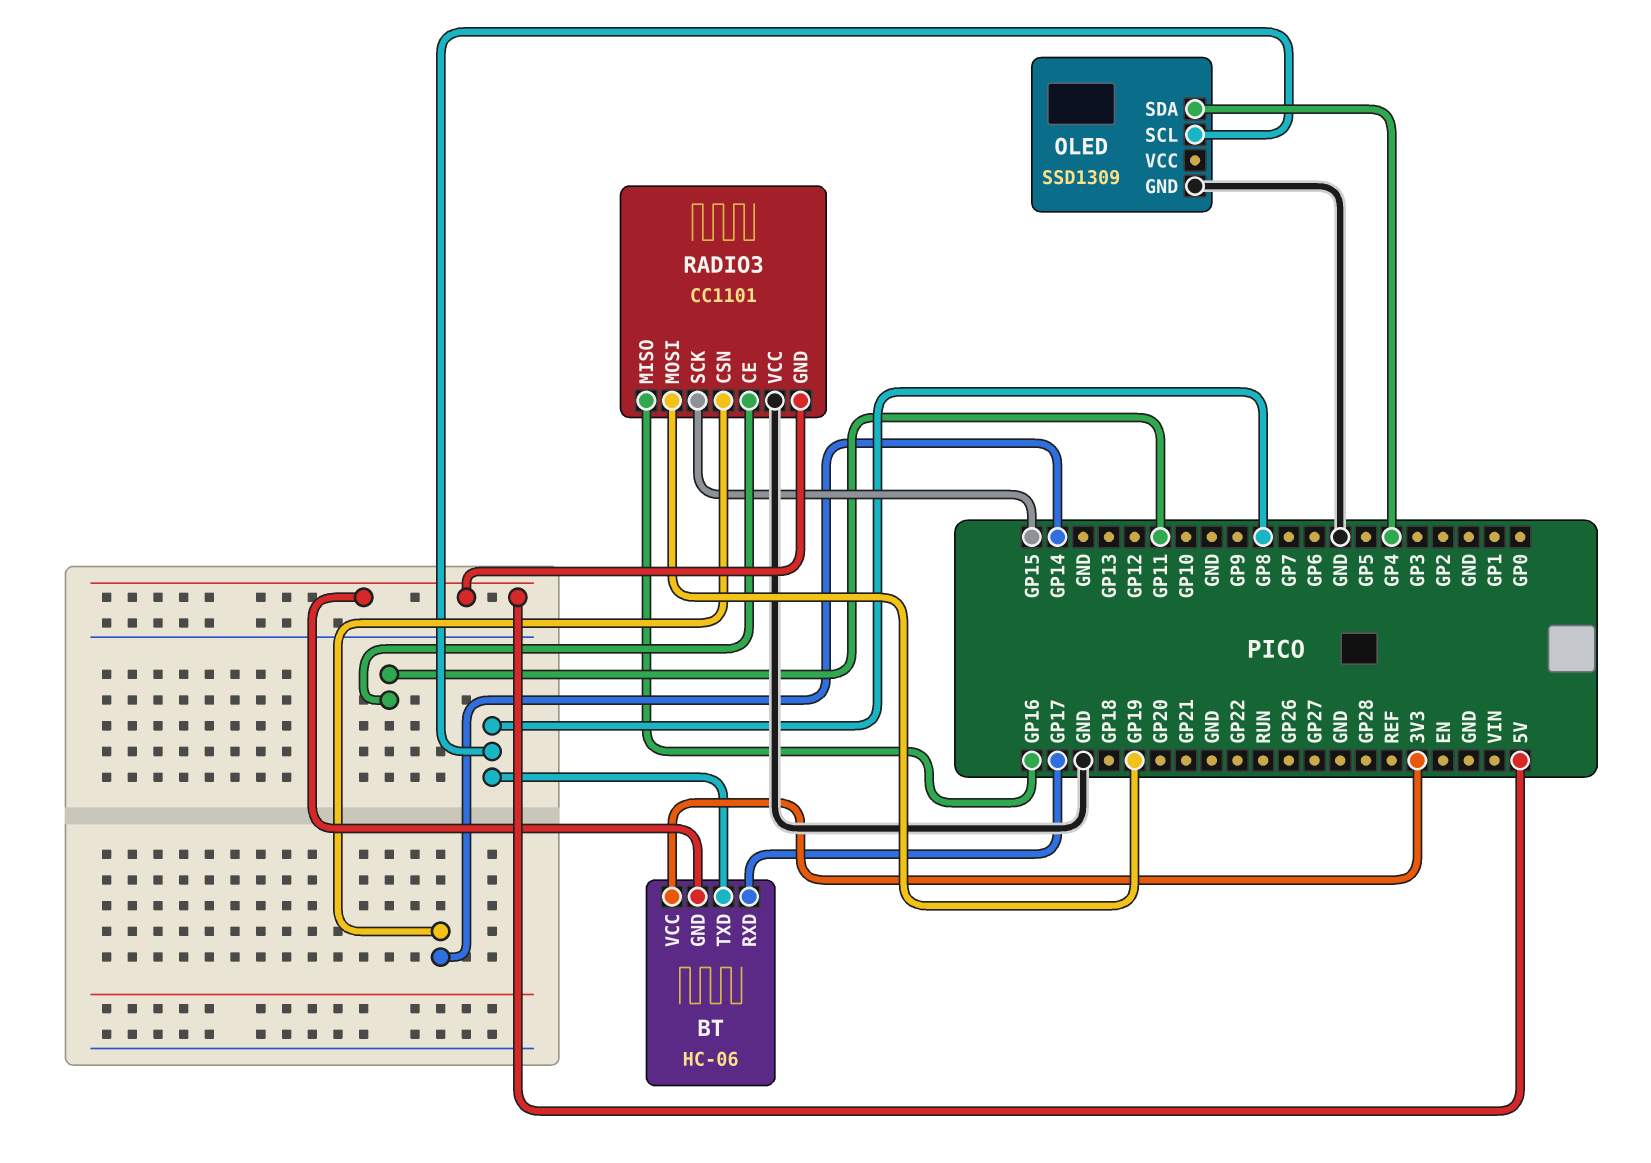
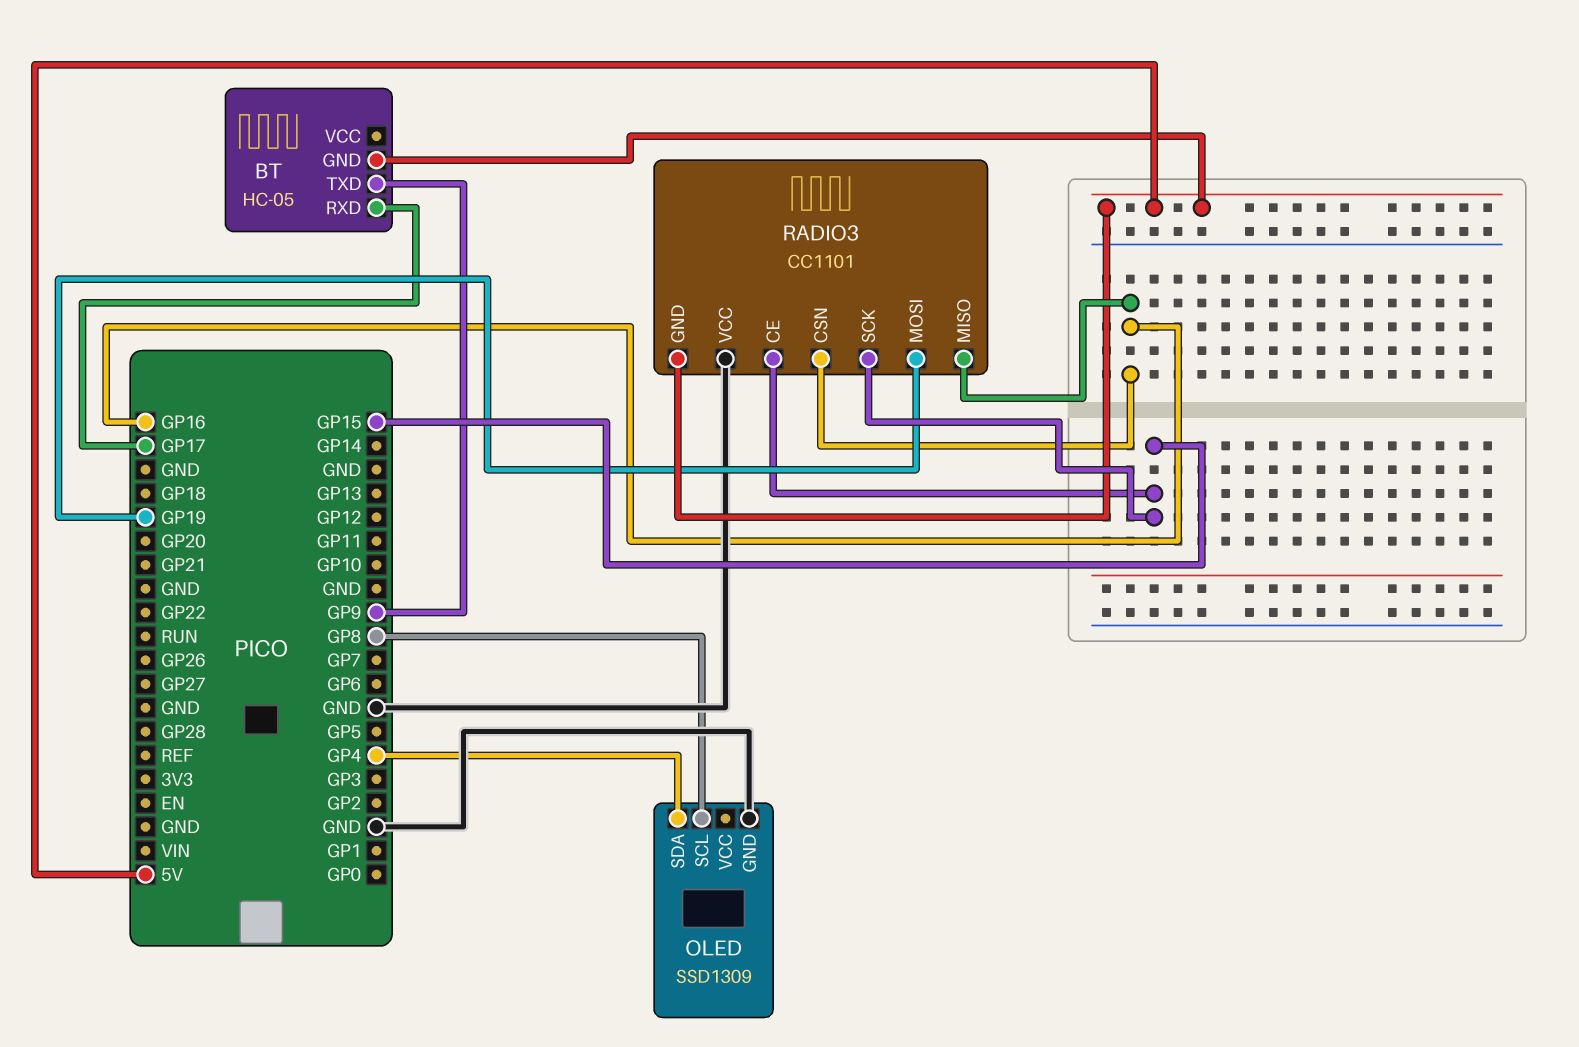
BT: HC-06 -> HC-05
BT pin TXD: GP8 -> GP9
BT pin VCC: 3V3 -> none
RADIO3 pin CE: GP11 -> GP15
RADIO3 pin CSN: GP14 -> GP16

